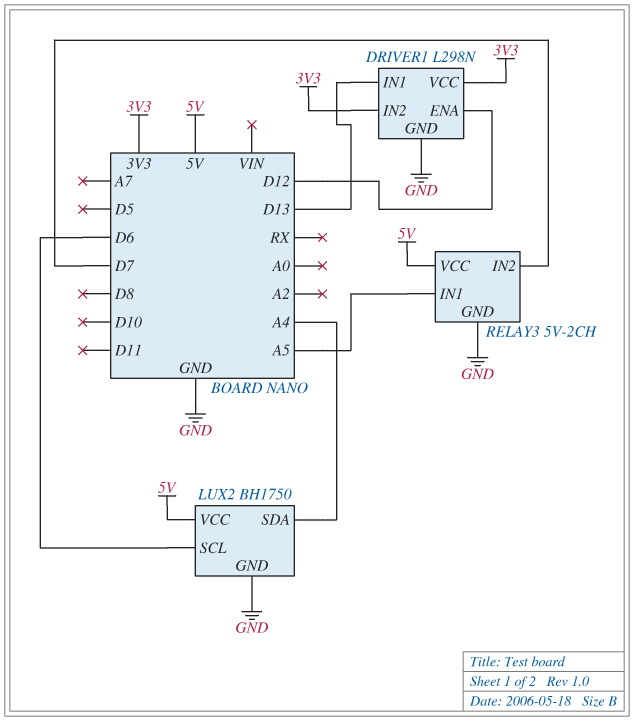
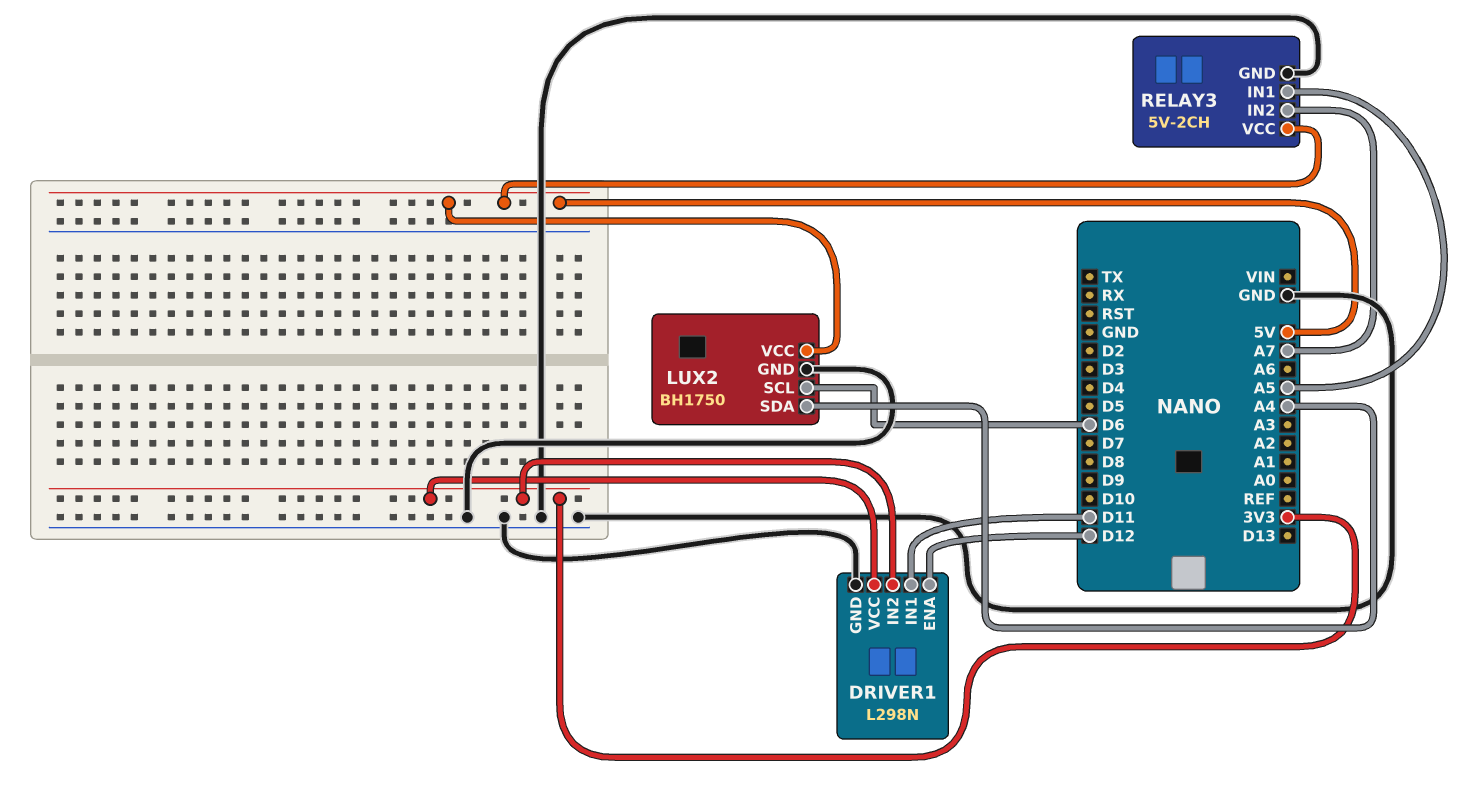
DRIVER1 pin IN1: D13 -> D11
RELAY3 pin IN2: D7 -> A7

